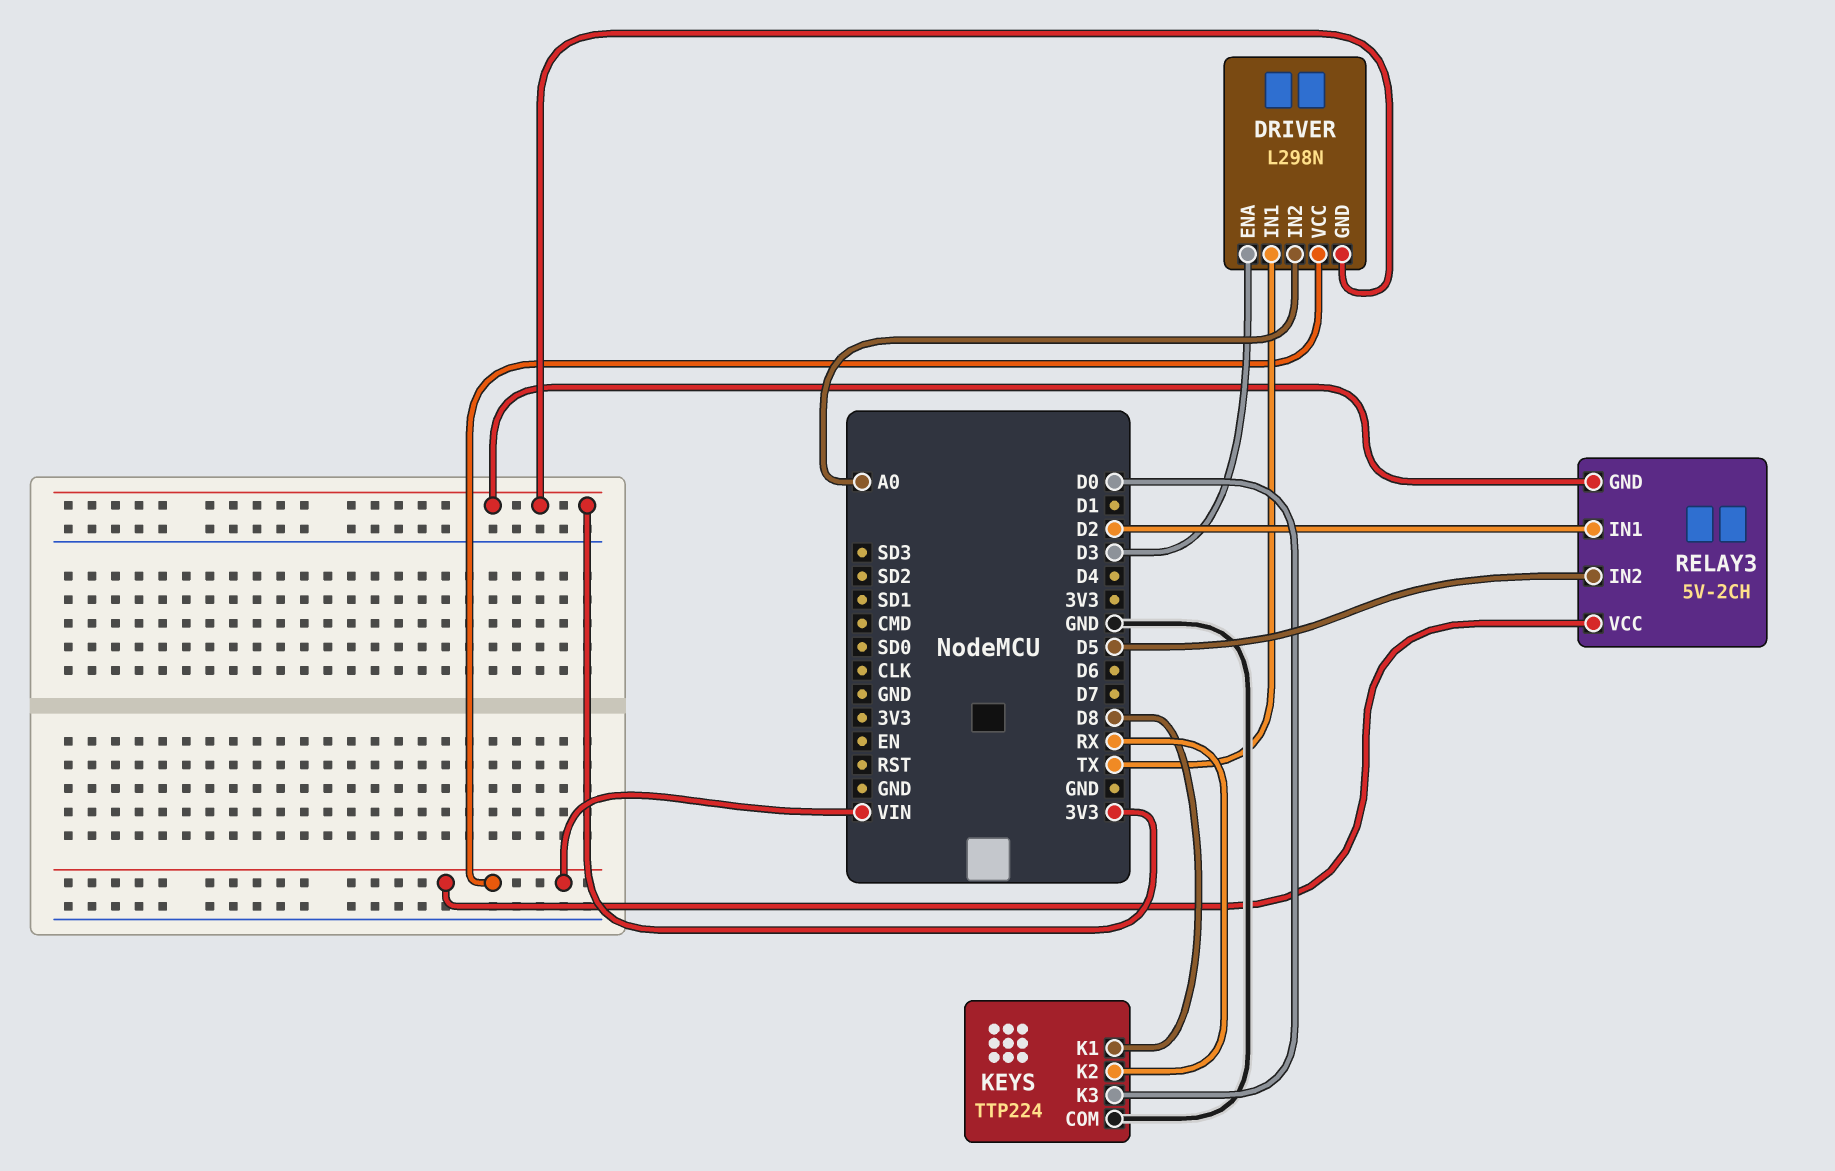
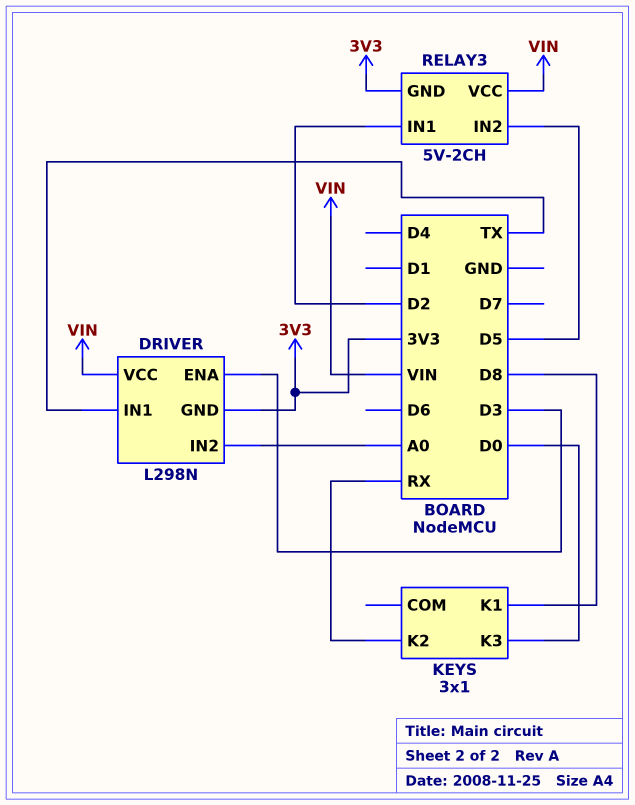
KEYS: TTP224 -> 3x1
KEYS pin COM: GND -> none

